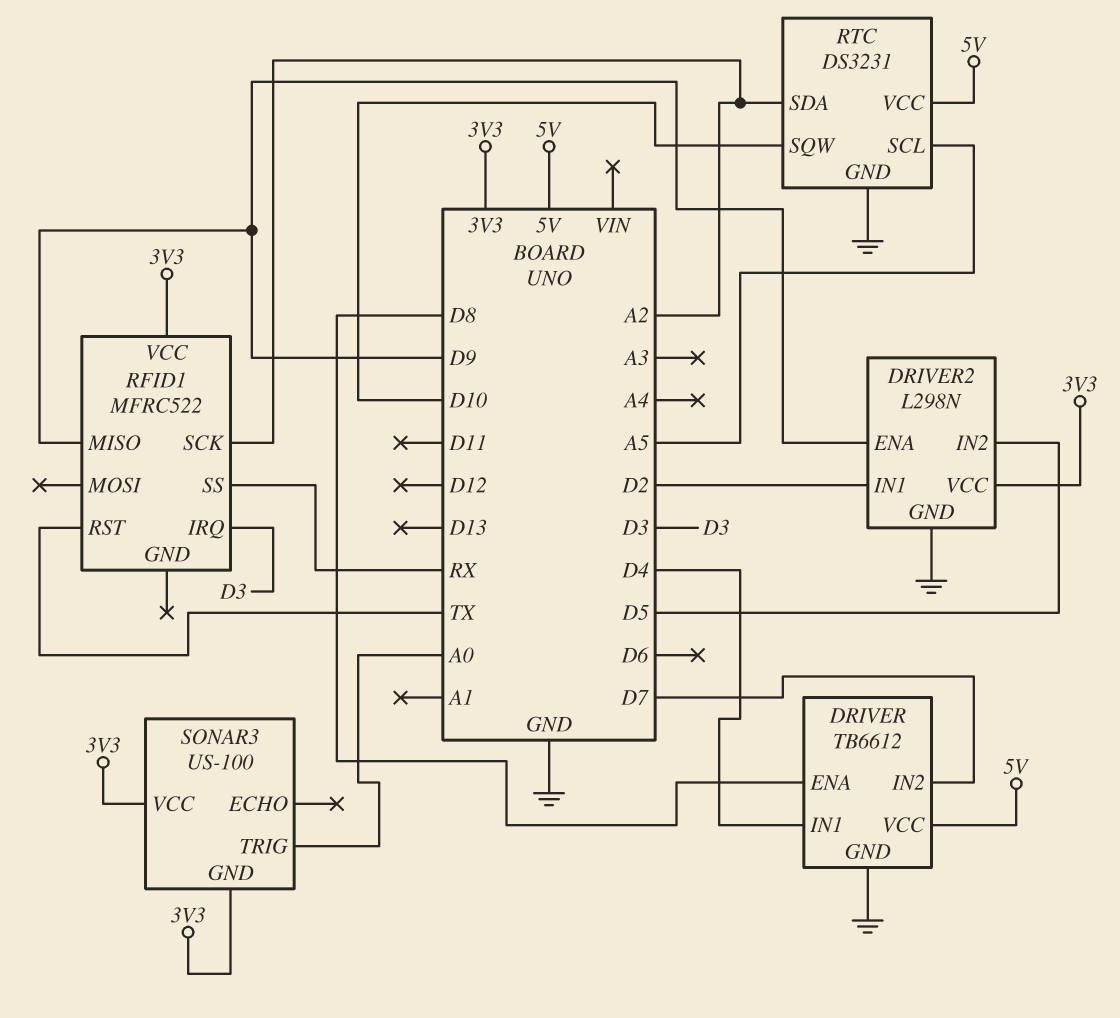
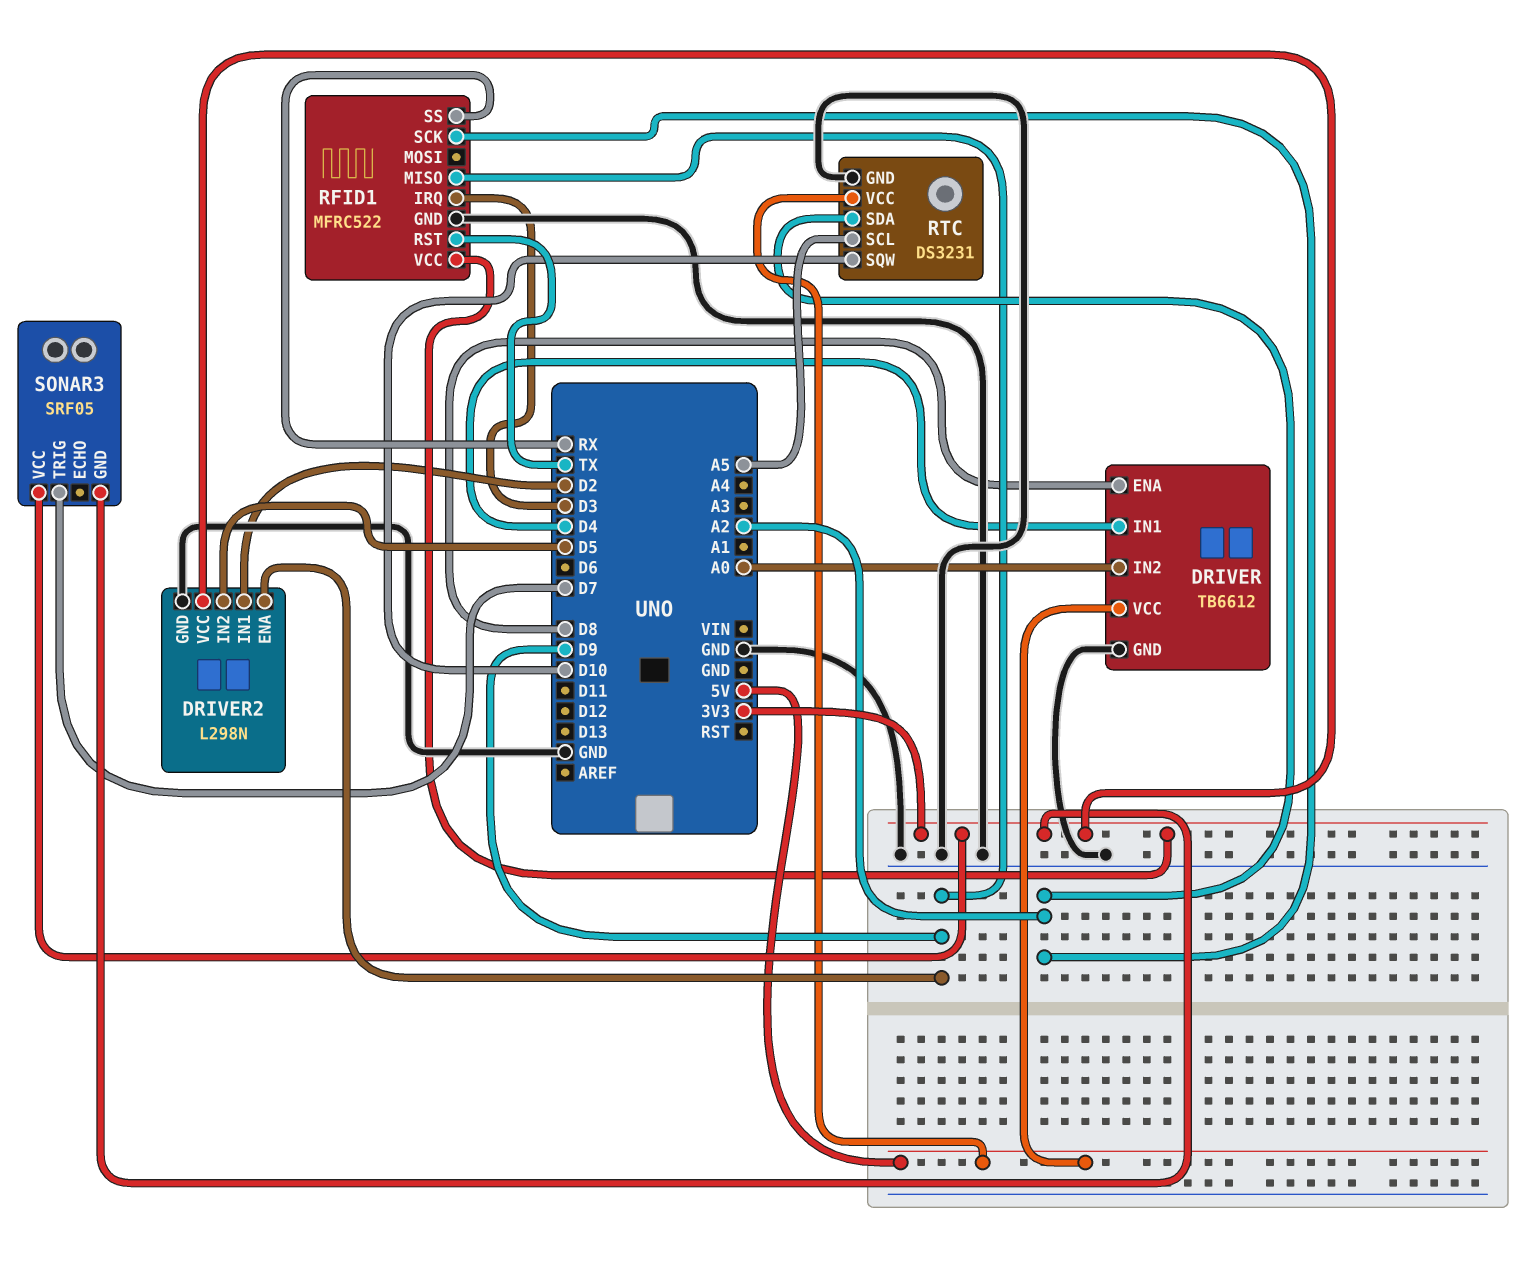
DRIVER pin IN2: D7 -> A0
RFID1 pin GND: none -> GND
SONAR3: US-100 -> SRF05
SONAR3 pin TRIG: A0 -> D7

